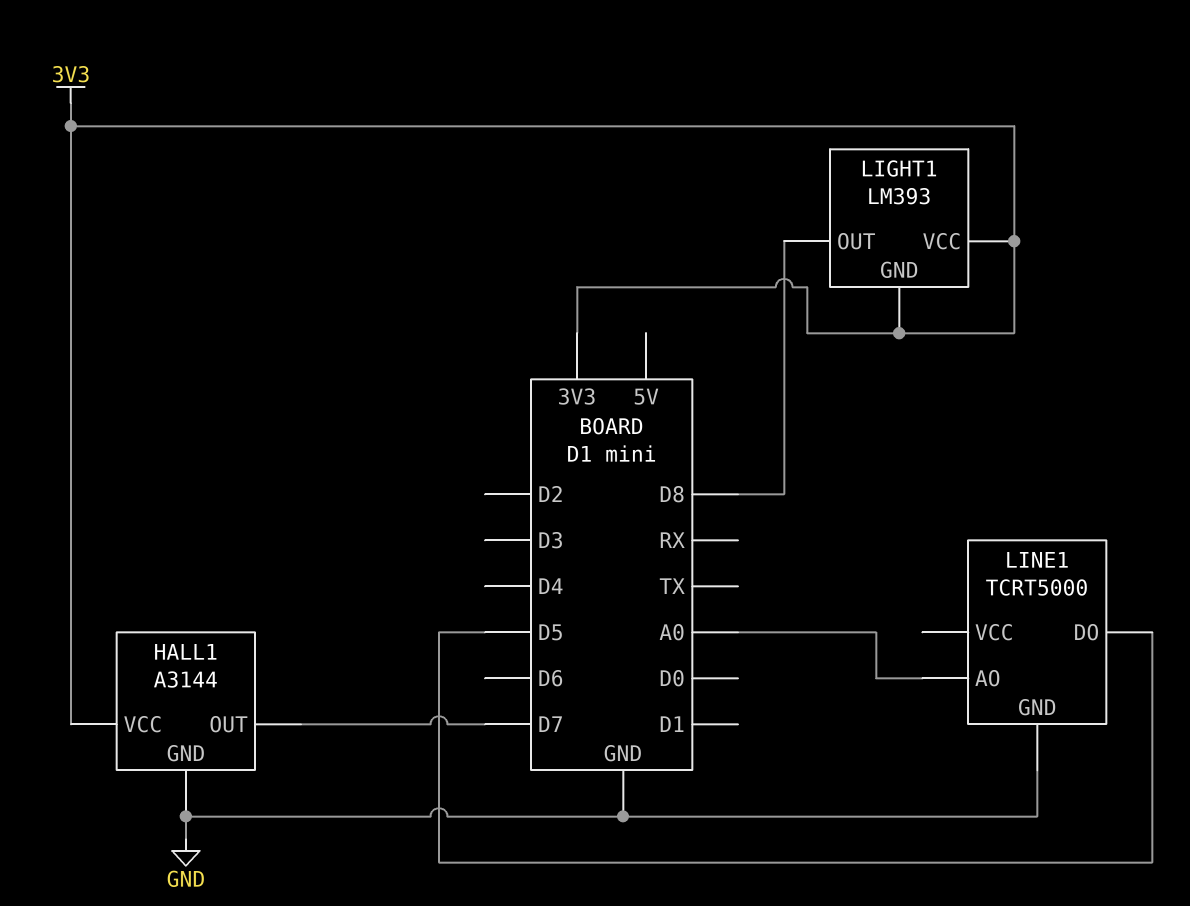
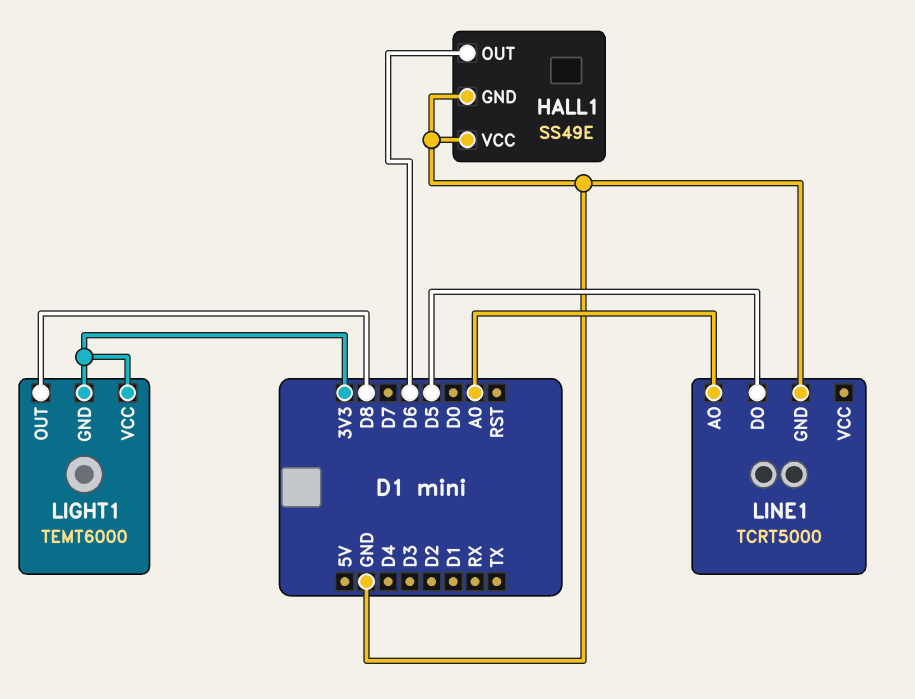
HALL1: A3144 -> SS49E
HALL1 pin OUT: D7 -> D6
HALL1 pin VCC: 3V3 -> GND
LIGHT1: LM393 -> TEMT6000

